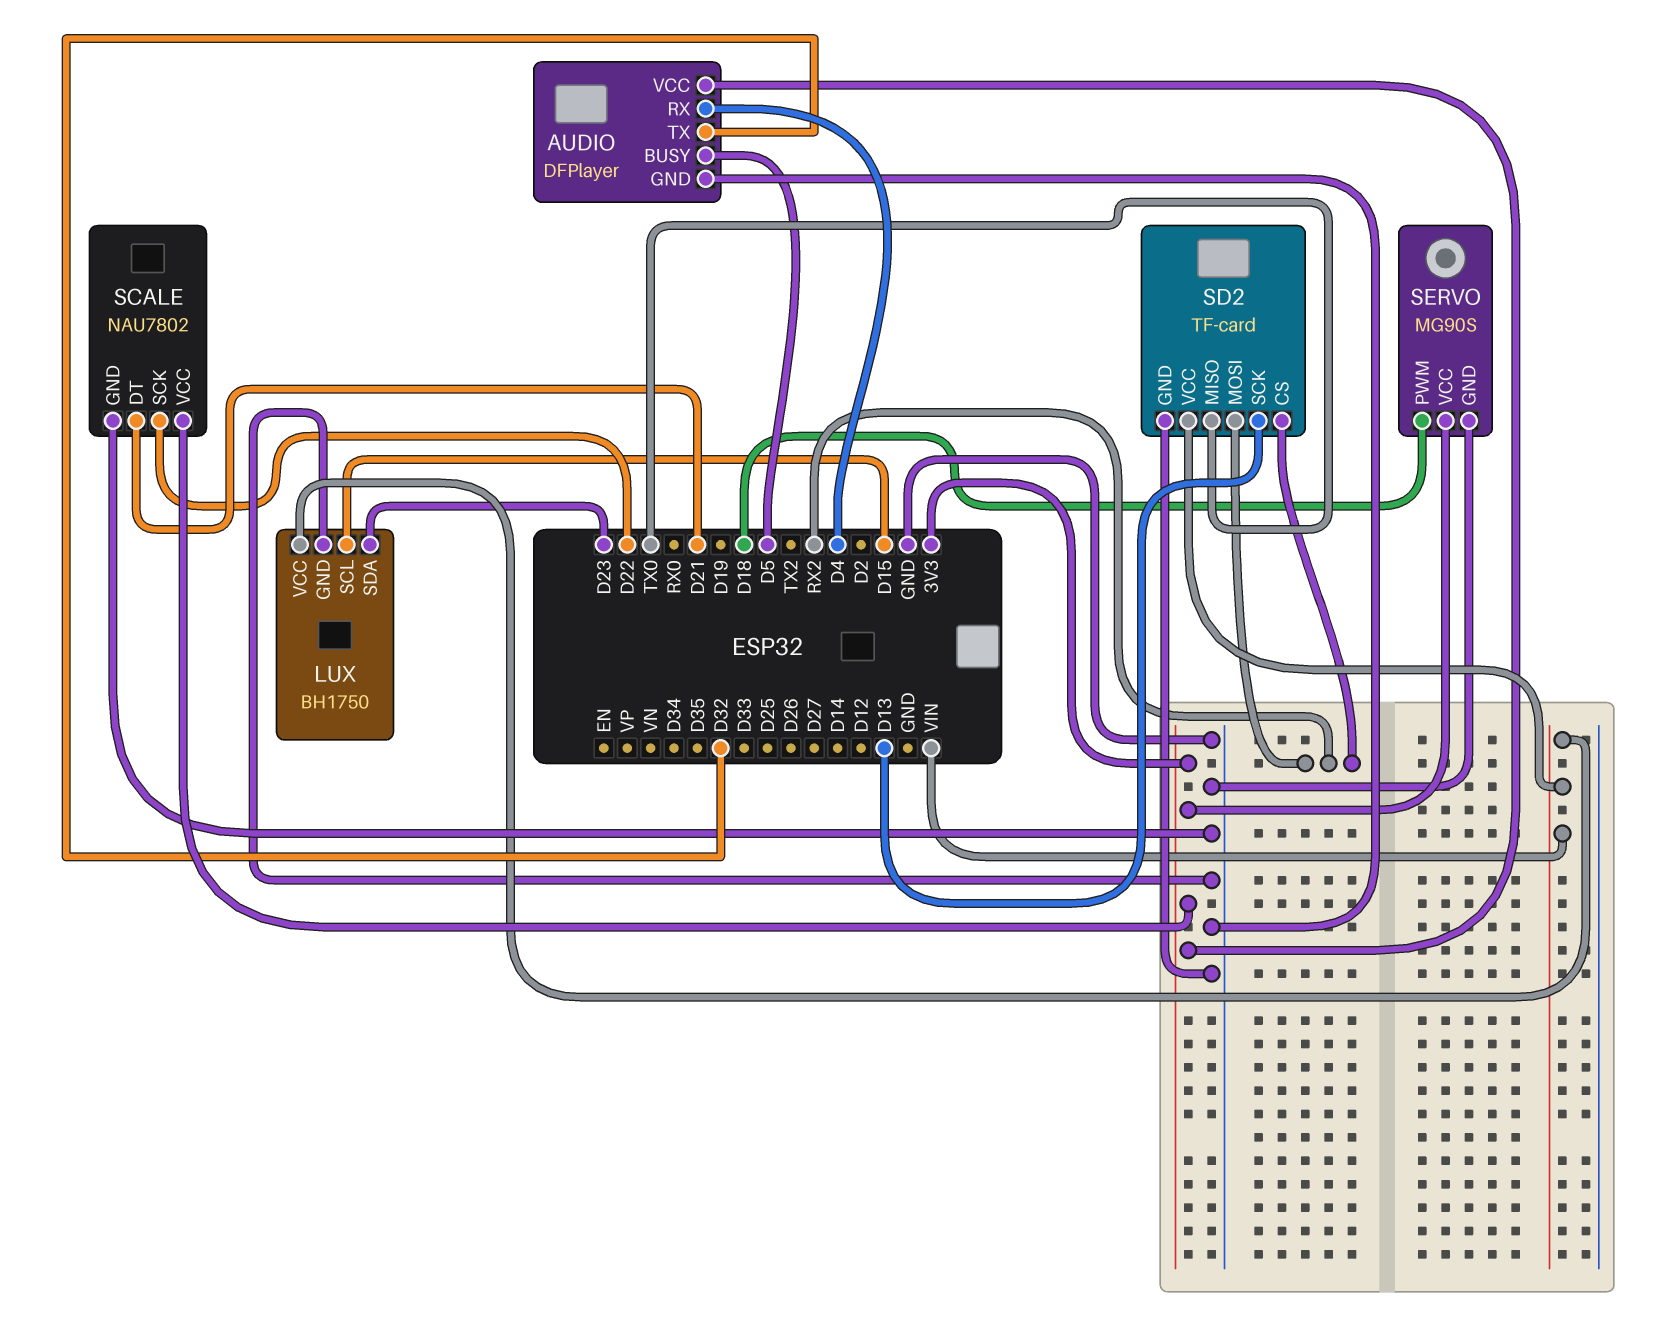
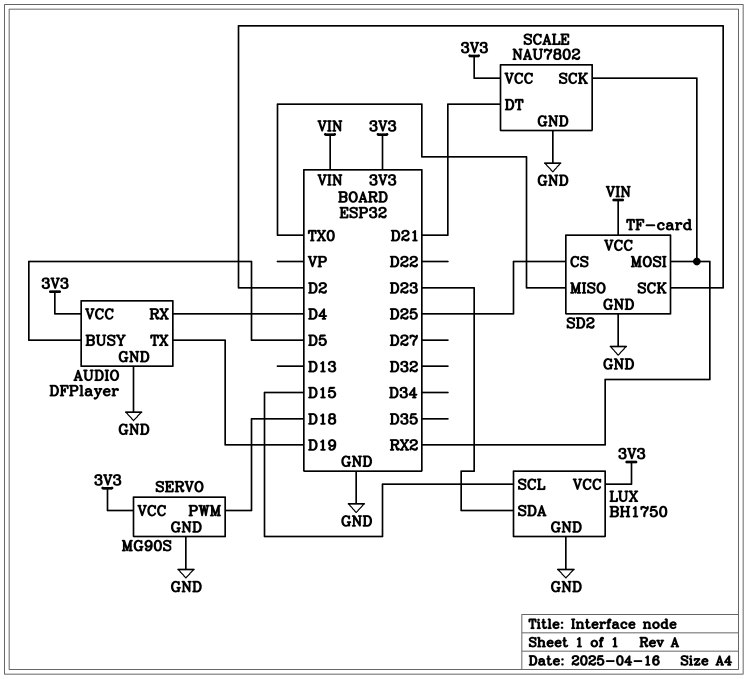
AUDIO pin TX: D32 -> D19
LUX pin VCC: VIN -> 3V3
SCALE pin SCK: D22 -> RX2
SD2 pin CS: RX2 -> D25
SD2 pin SCK: D13 -> D2

